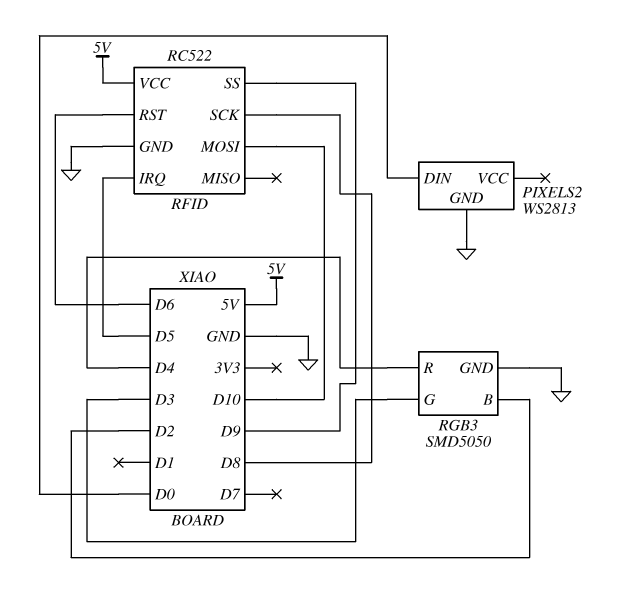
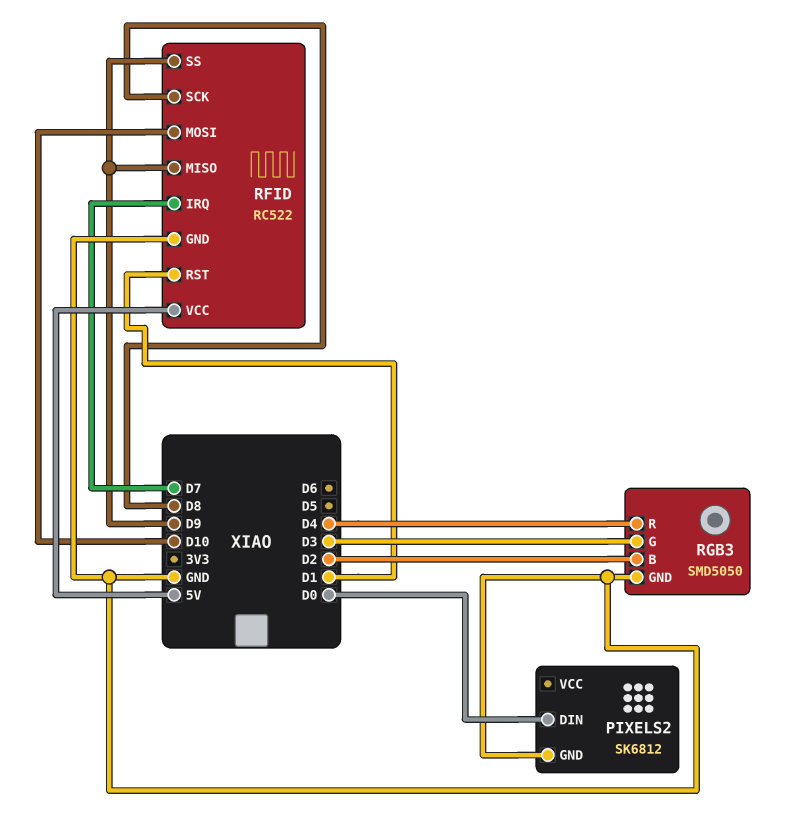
PIXELS2: WS2813 -> SK6812
RFID pin IRQ: D5 -> D7
RFID pin MISO: none -> D9
RFID pin RST: D6 -> D1

